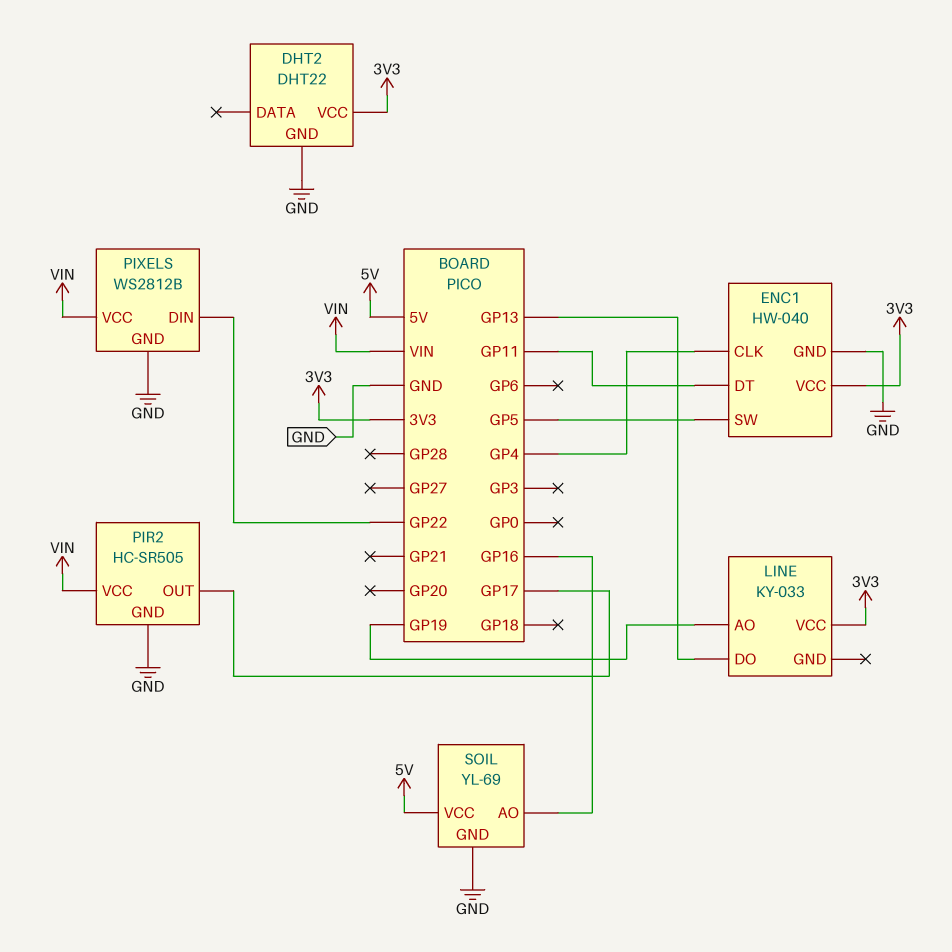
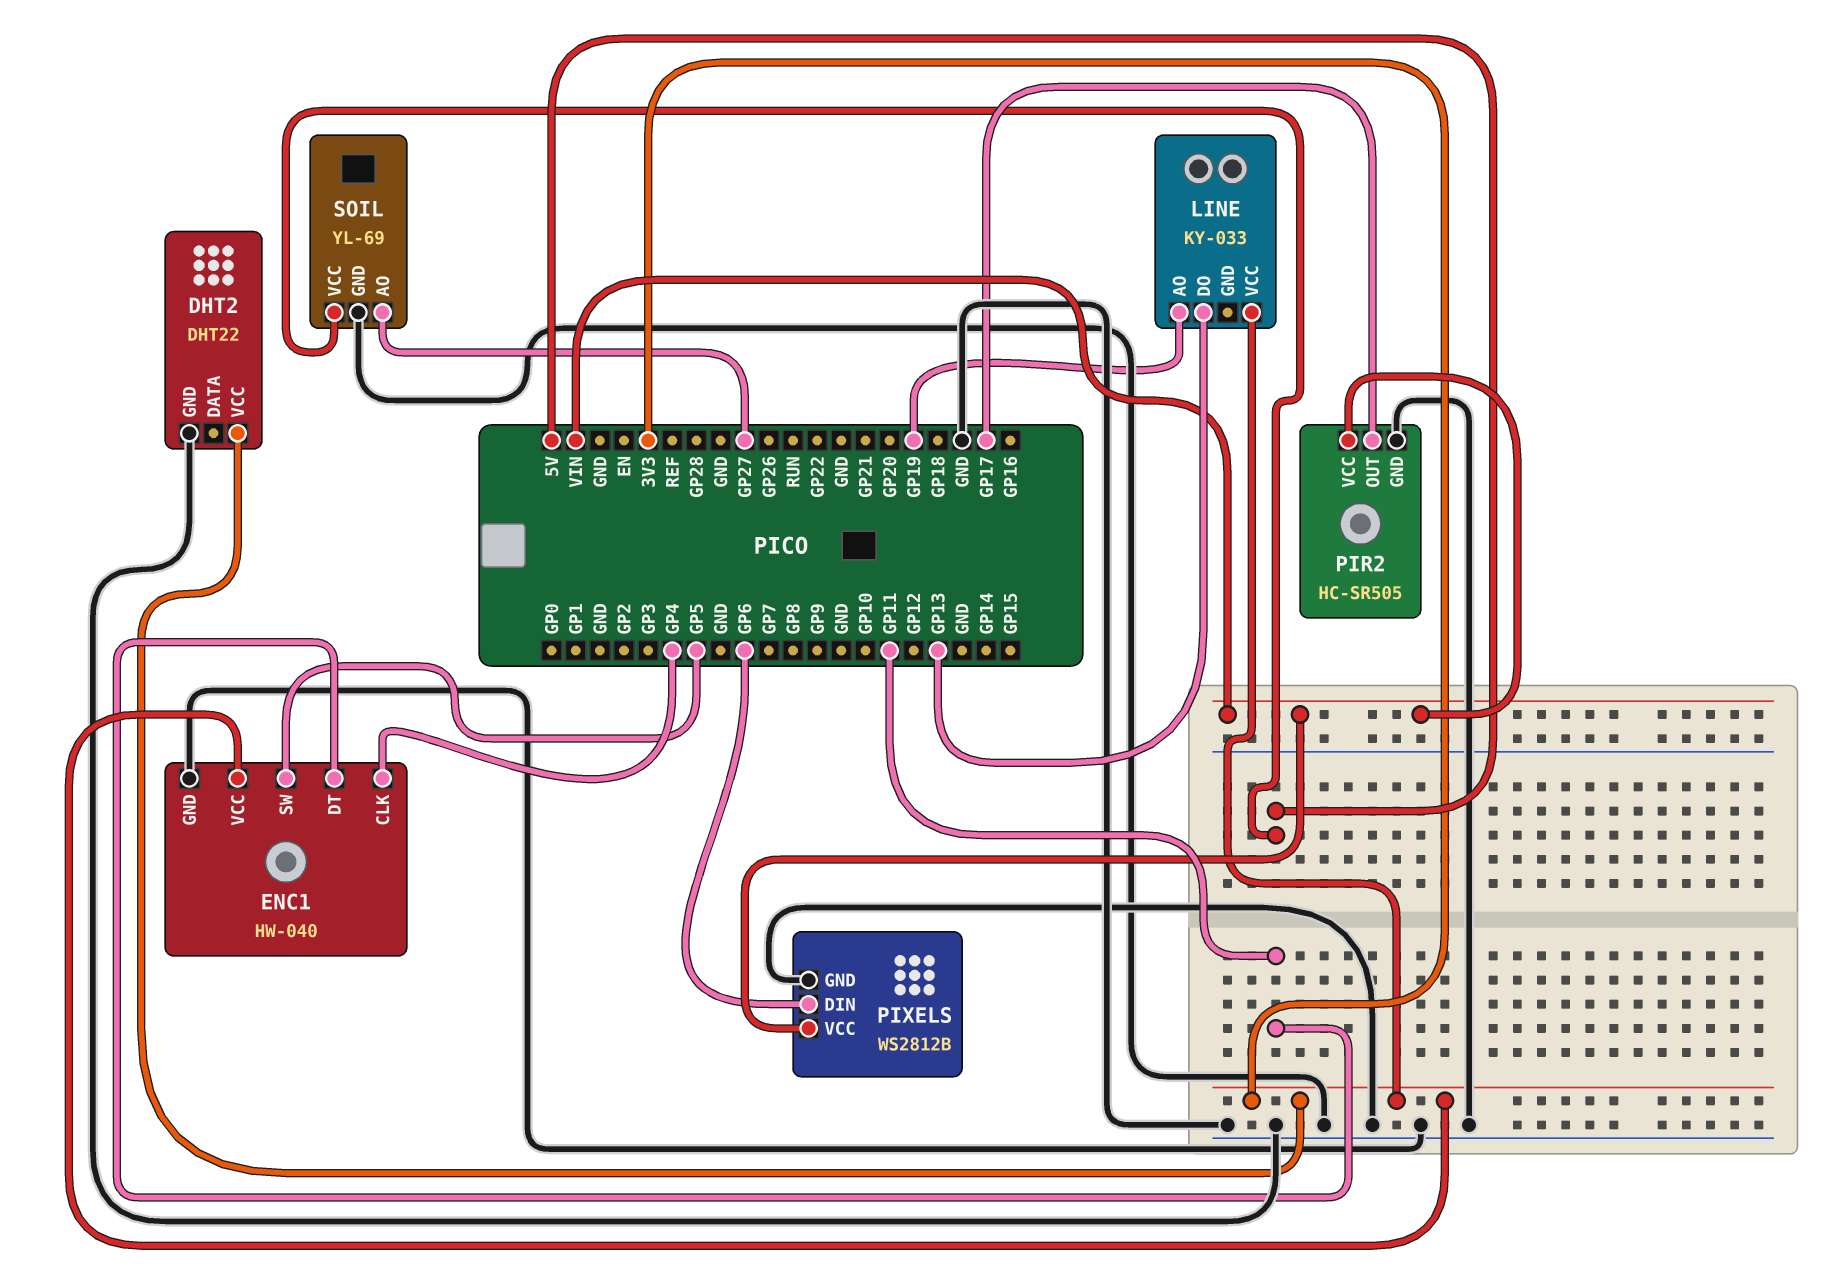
PIXELS pin DIN: GP22 -> GP6
SOIL pin AO: GP16 -> GP27

